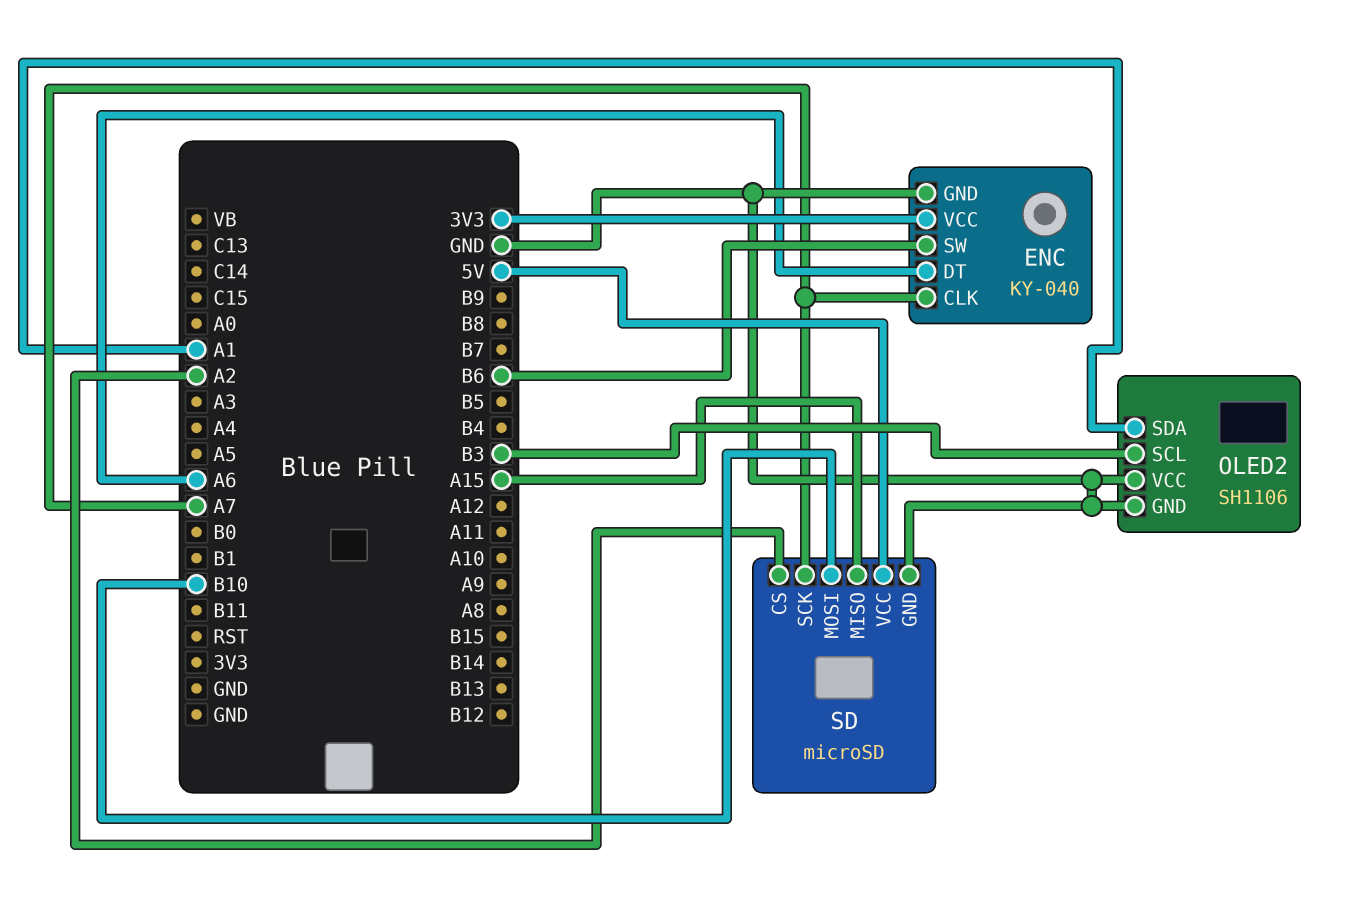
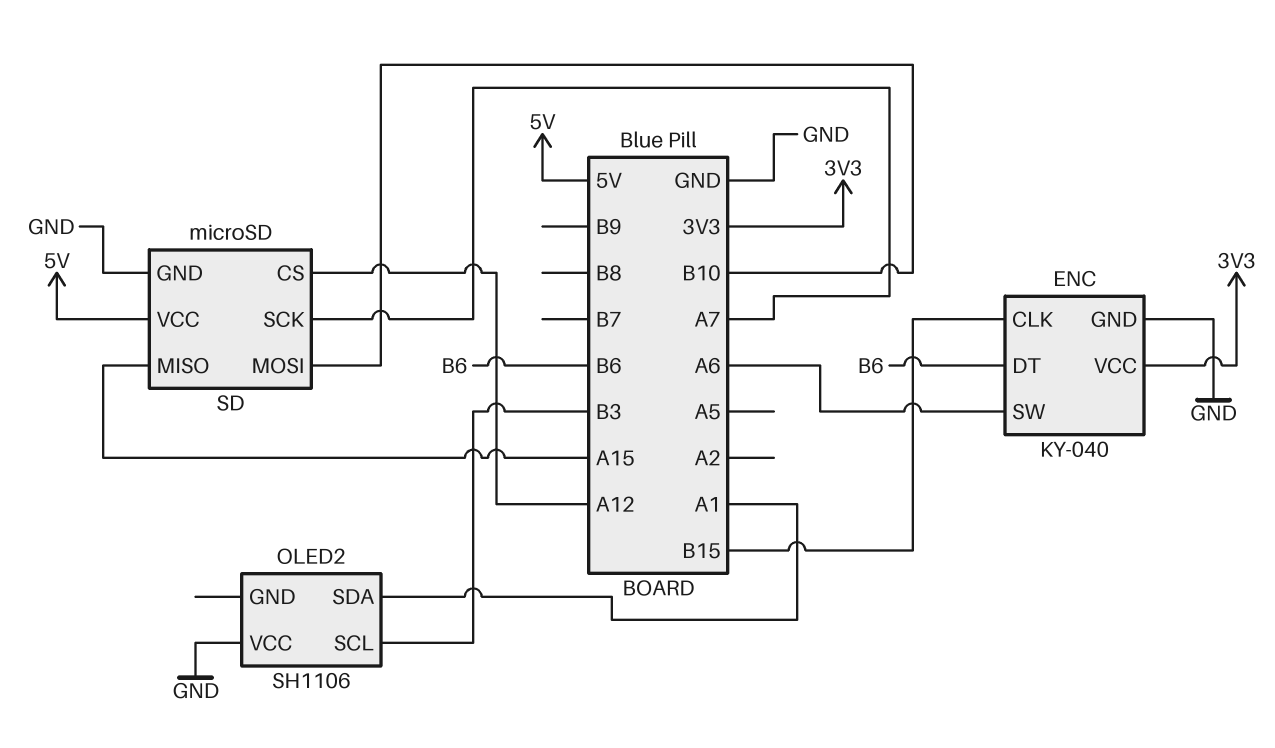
ENC pin CLK: A7 -> B15
ENC pin DT: A6 -> B6
ENC pin SW: B6 -> A6
OLED2 pin GND: GND -> none
SD pin CS: A2 -> A12

